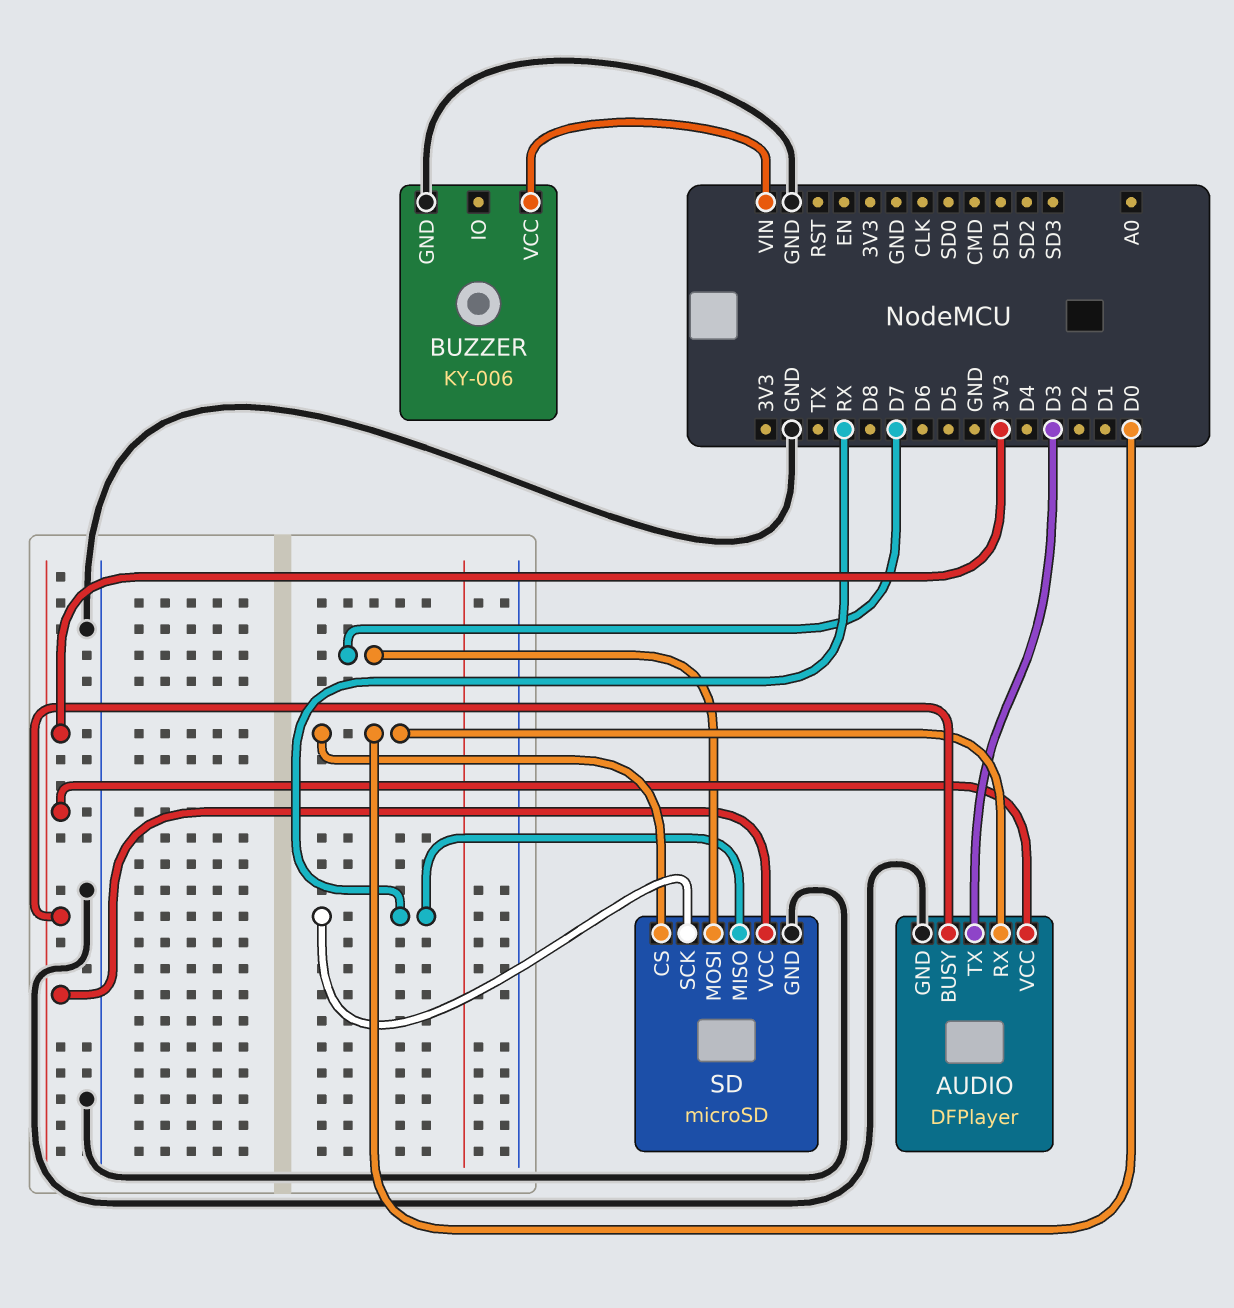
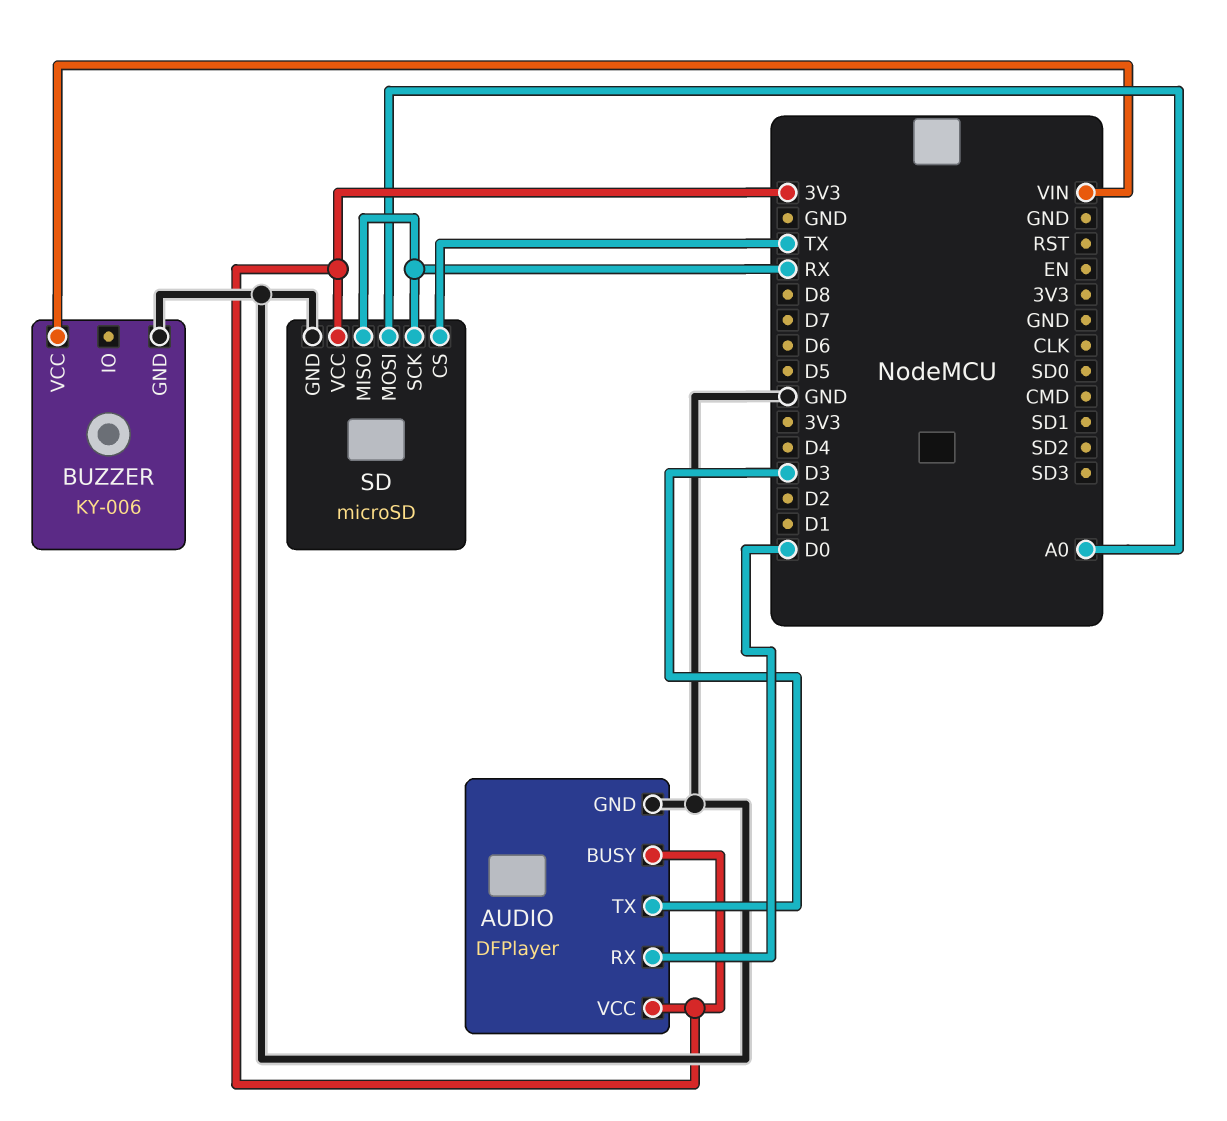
SD pin CS: D0 -> TX
SD pin MOSI: D7 -> A0

